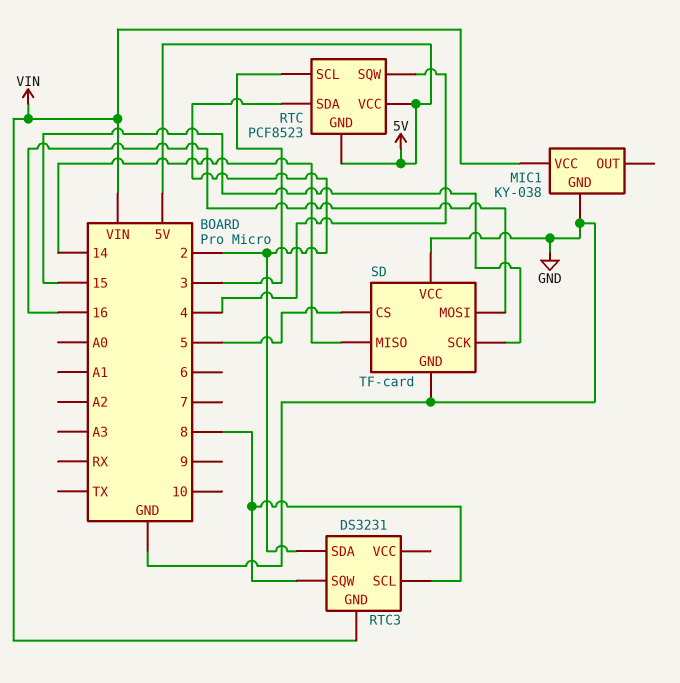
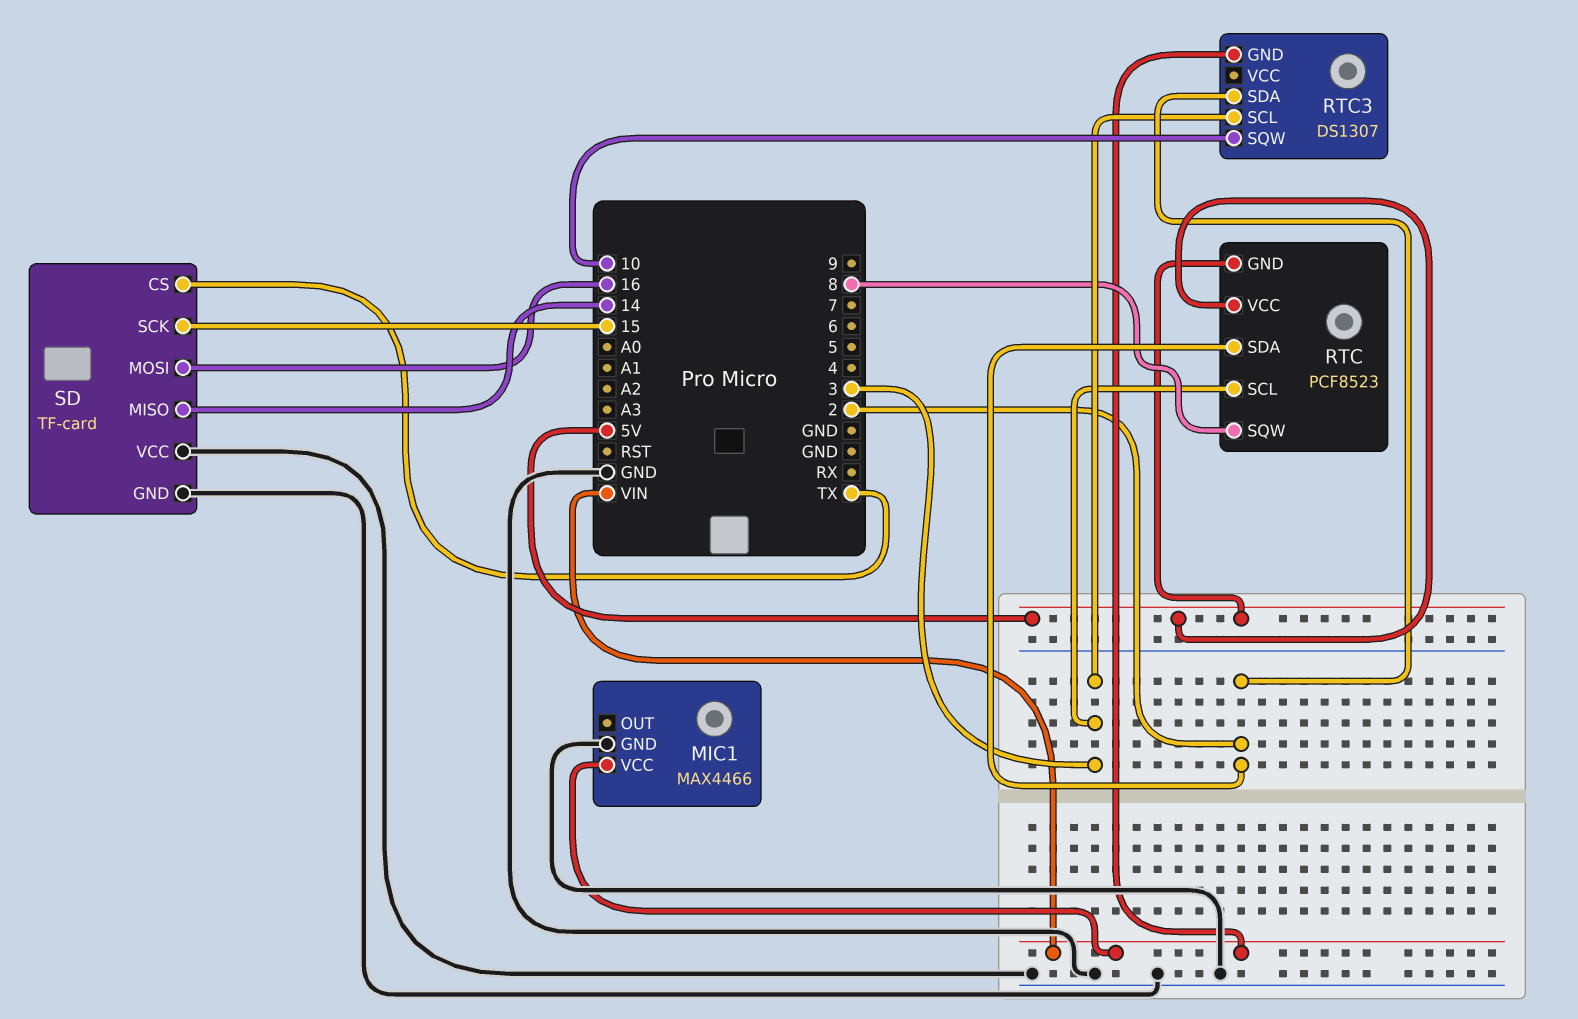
MIC1: KY-038 -> MAX4466
RTC pin SQW: 4 -> 8
RTC3: DS3231 -> DS1307
RTC3 pin SCL: 8 -> 3
RTC3 pin SQW: 8 -> 10
SD pin CS: 5 -> TX

